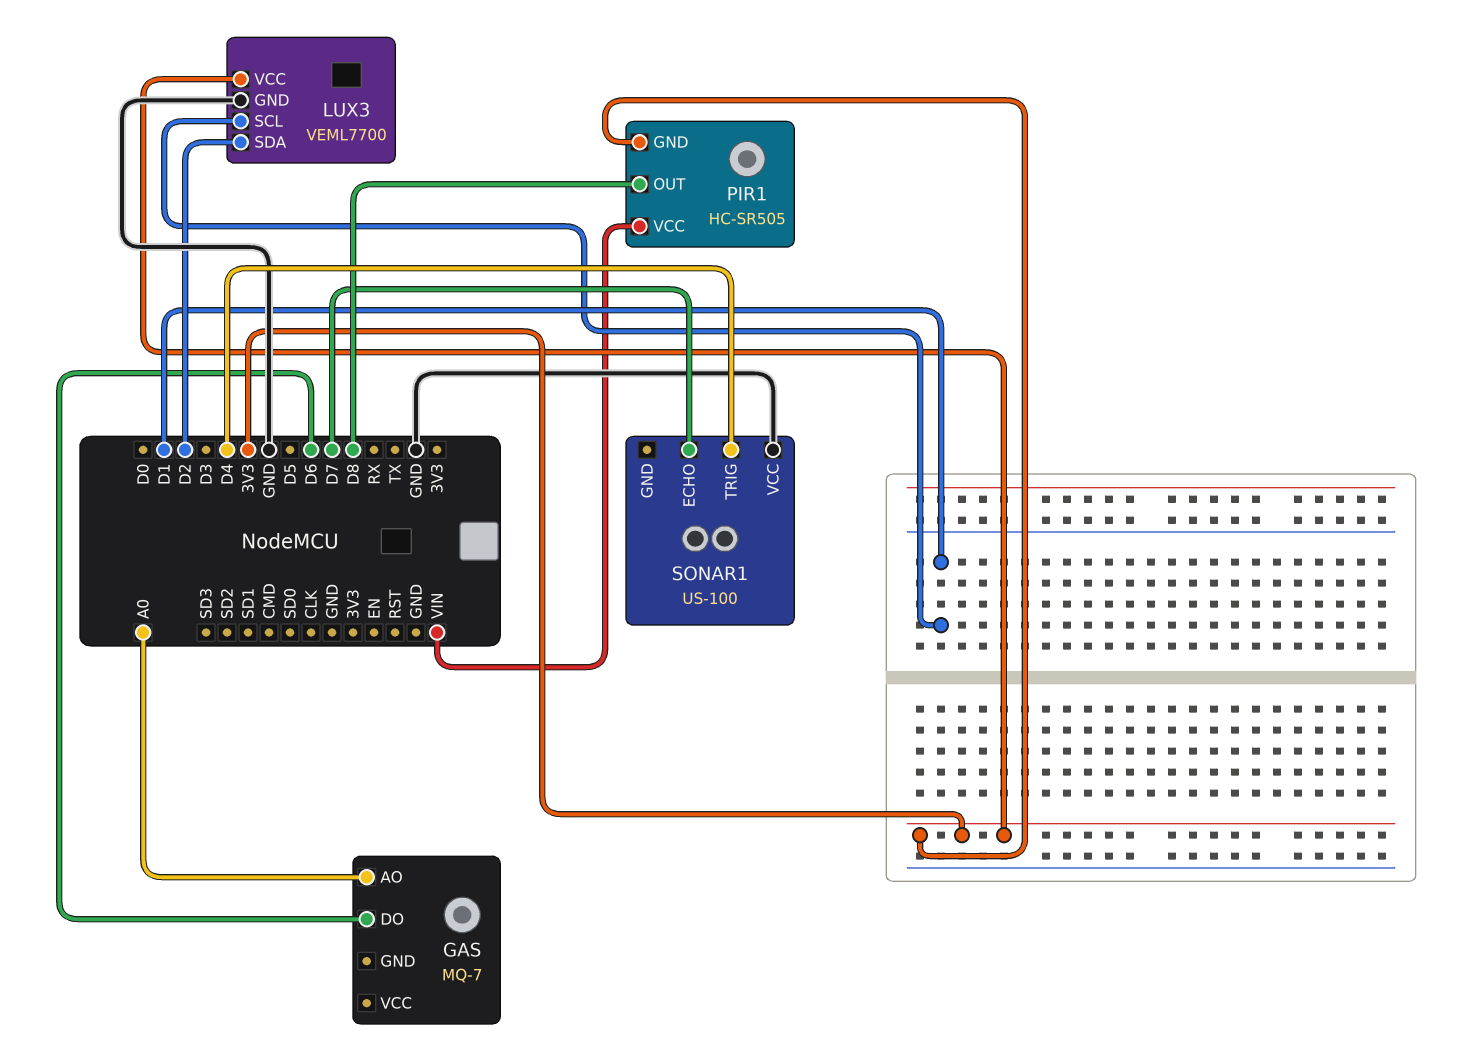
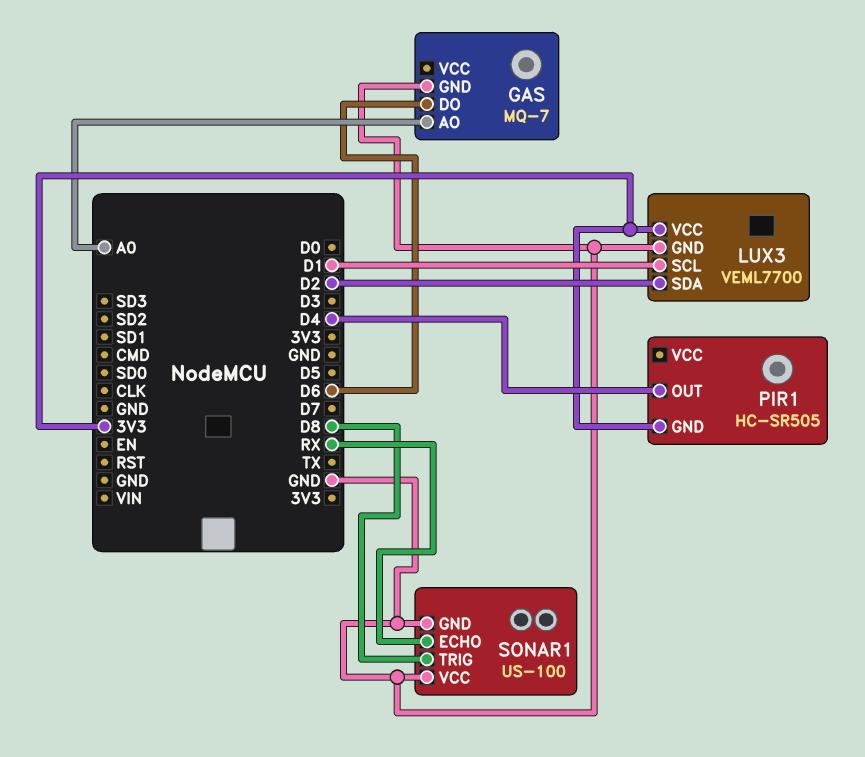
GAS pin GND: none -> GND
PIR1 pin OUT: D8 -> D4
PIR1 pin VCC: VIN -> none
SONAR1 pin ECHO: D7 -> RX
SONAR1 pin GND: none -> GND
SONAR1 pin TRIG: D4 -> D8

